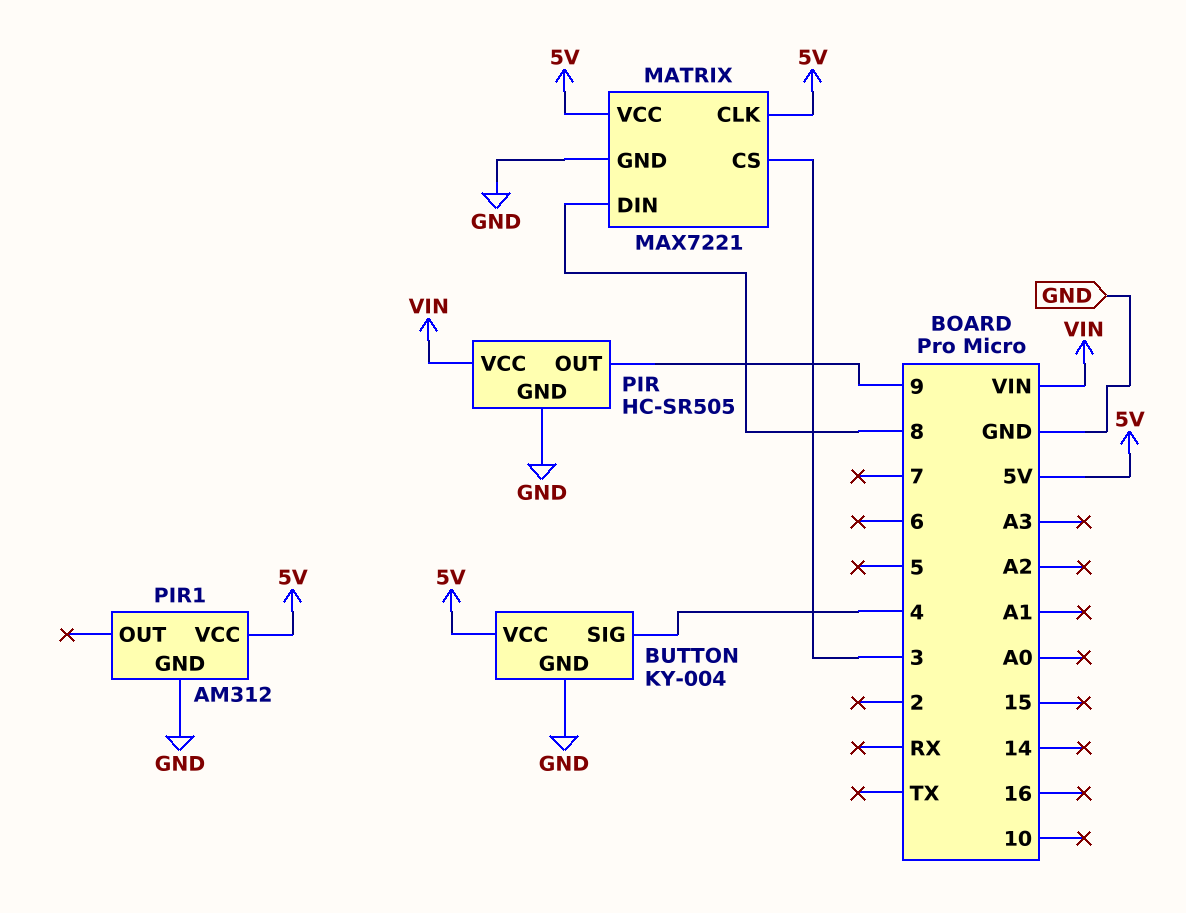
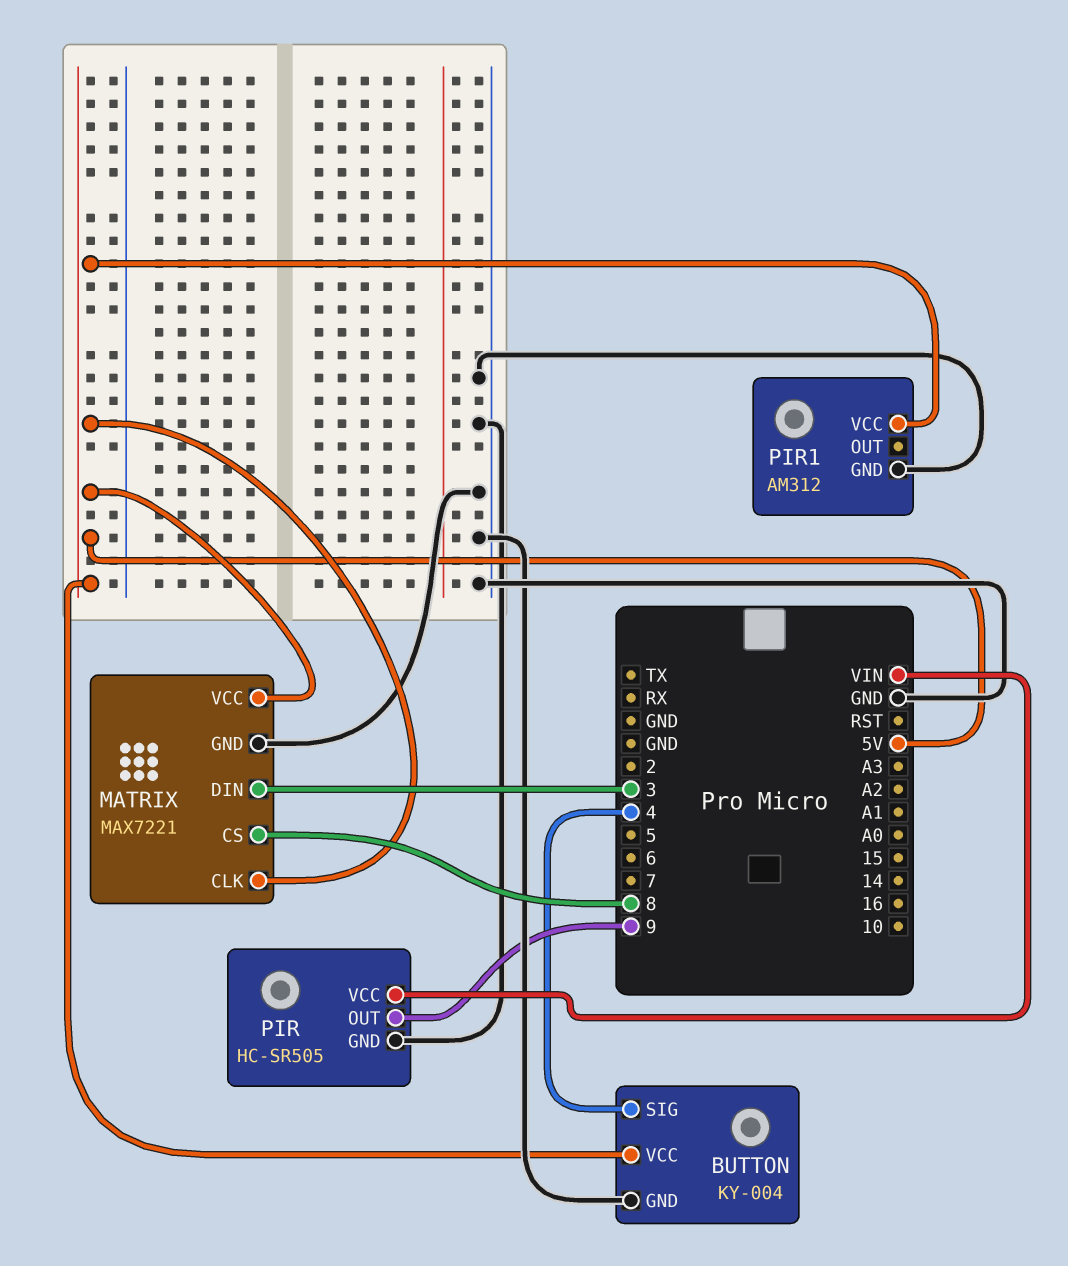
MATRIX pin CS: 3 -> 8
MATRIX pin DIN: 8 -> 3

